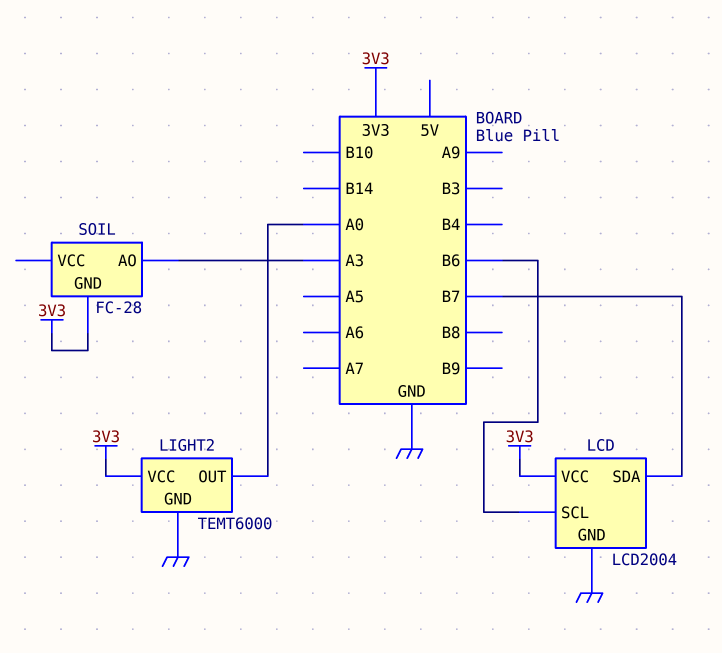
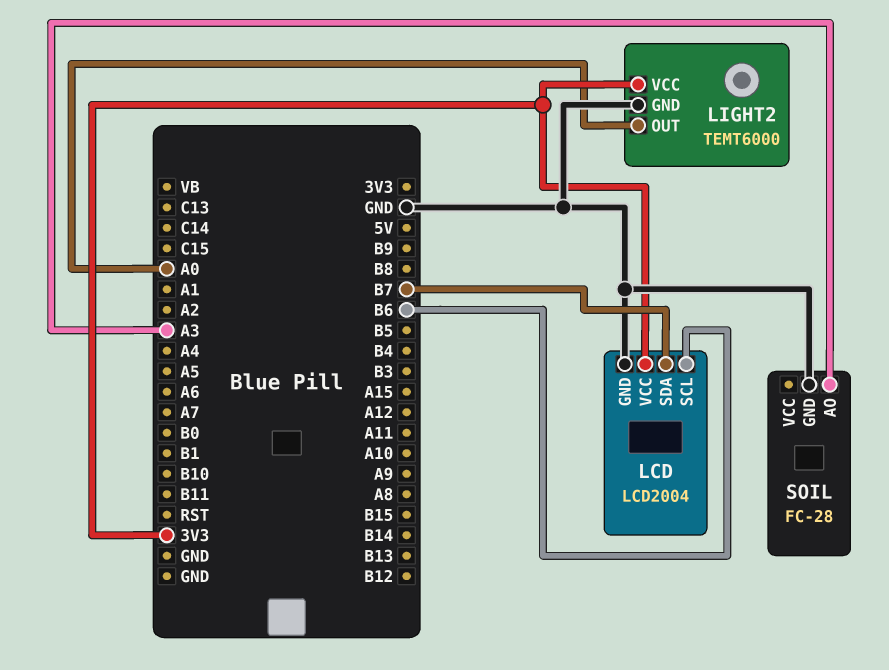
SOIL pin GND: 3V3 -> GND

